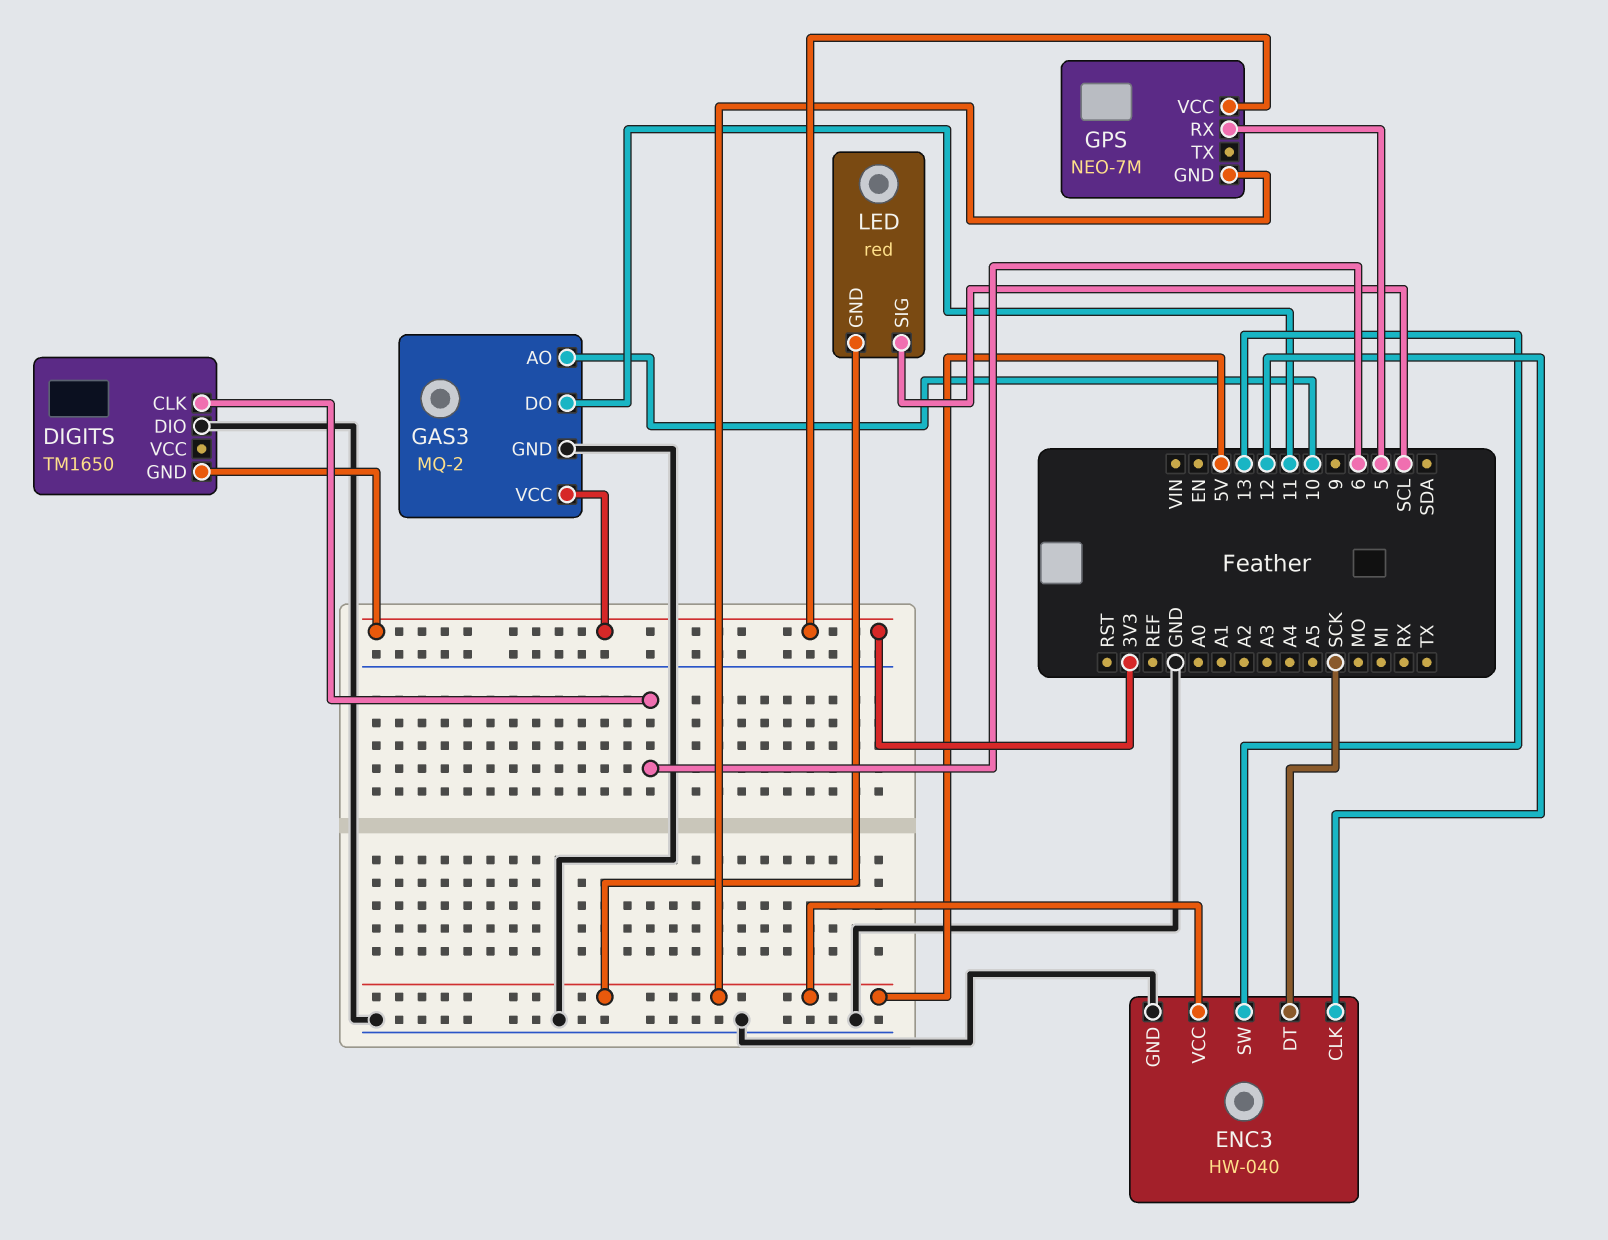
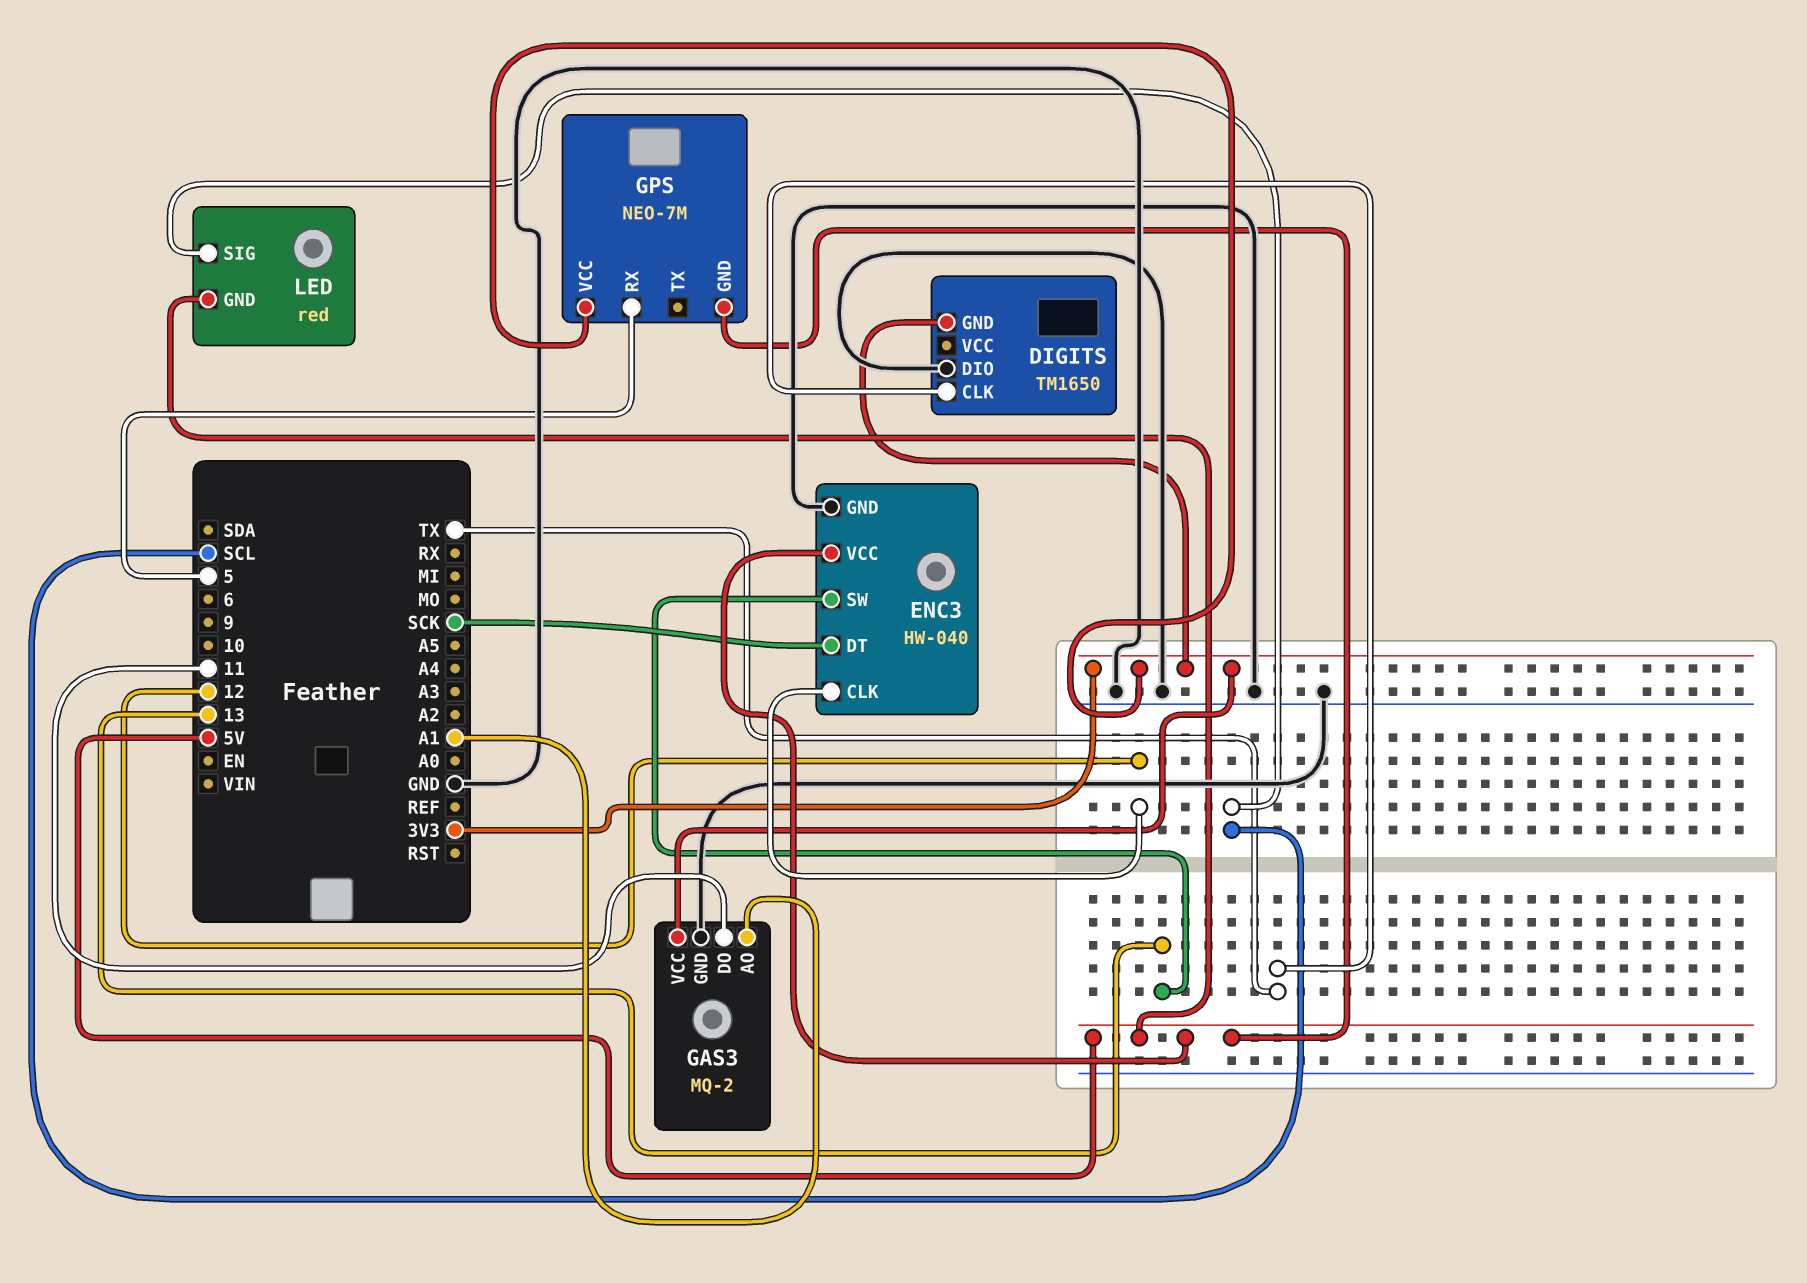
DIGITS pin CLK: 6 -> TX
GAS3 pin AO: 10 -> A1

